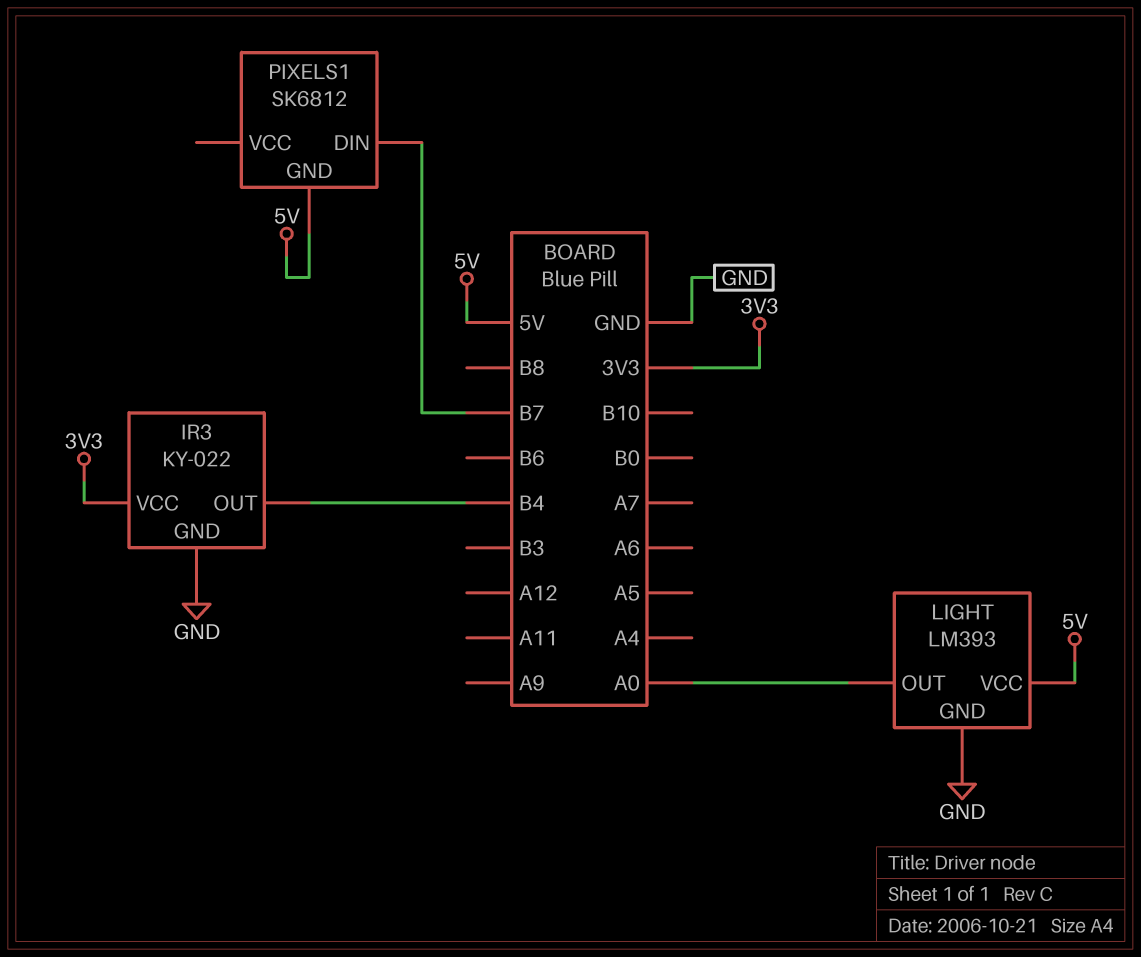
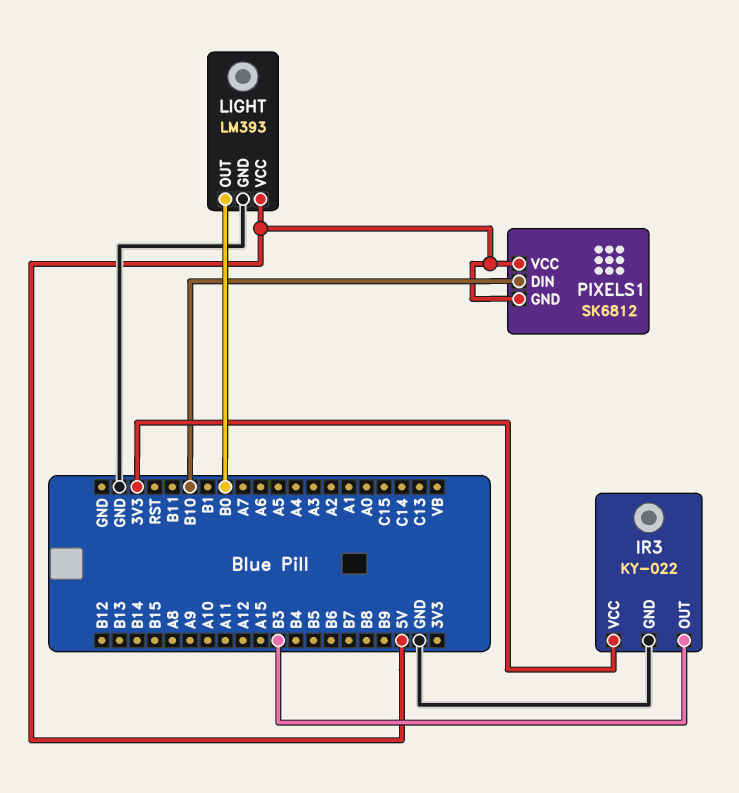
IR3 pin OUT: B4 -> B3
LIGHT pin OUT: A0 -> B0
PIXELS1 pin DIN: B7 -> B10
PIXELS1 pin VCC: none -> 5V

